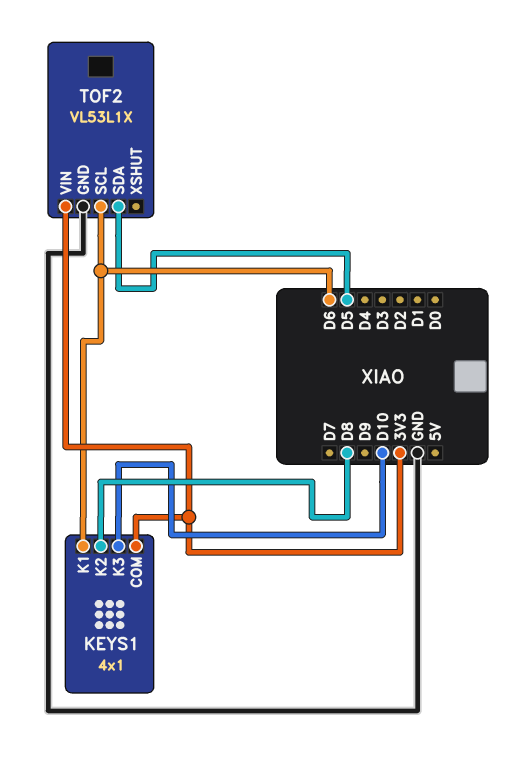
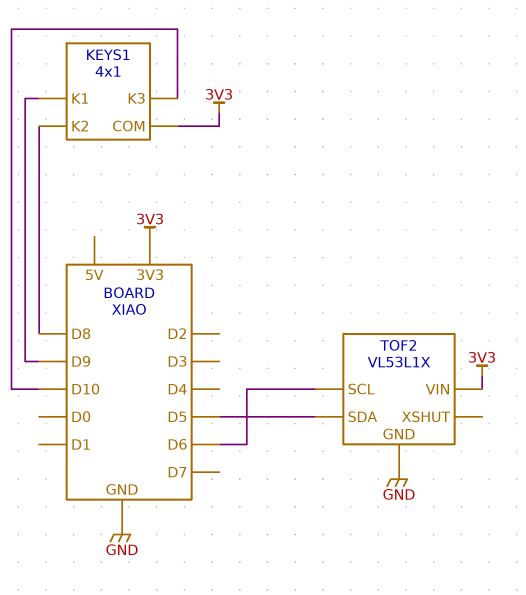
KEYS1 pin K1: D6 -> D9

